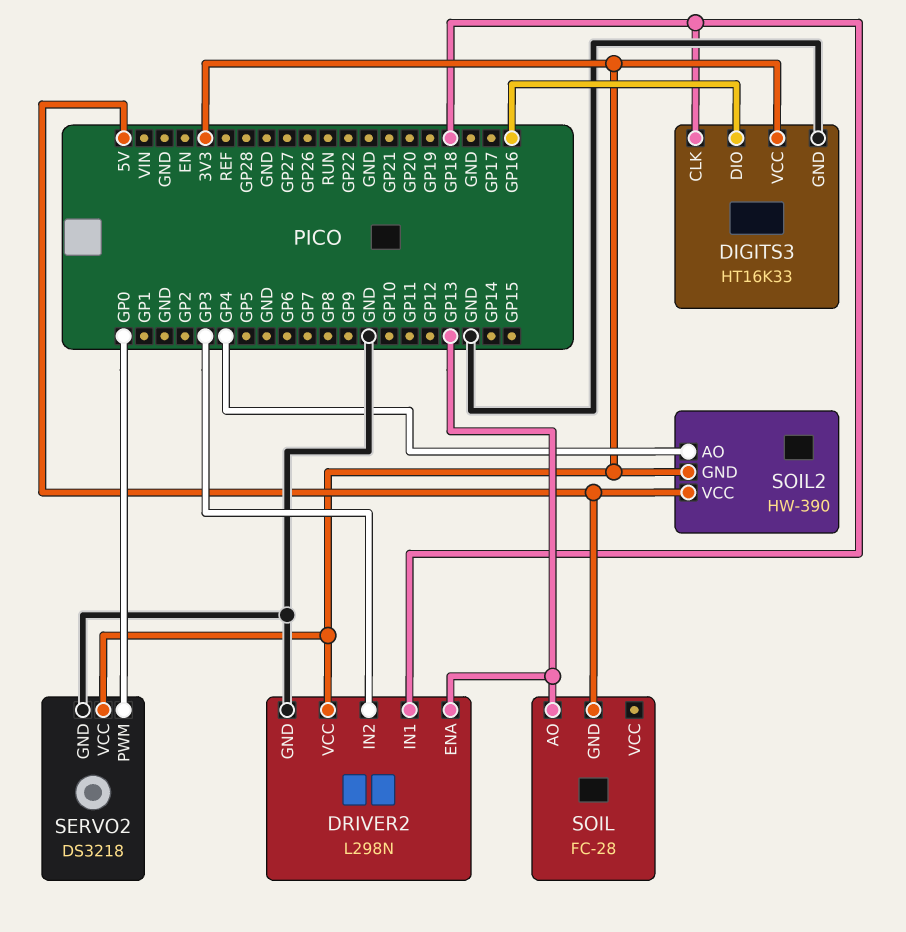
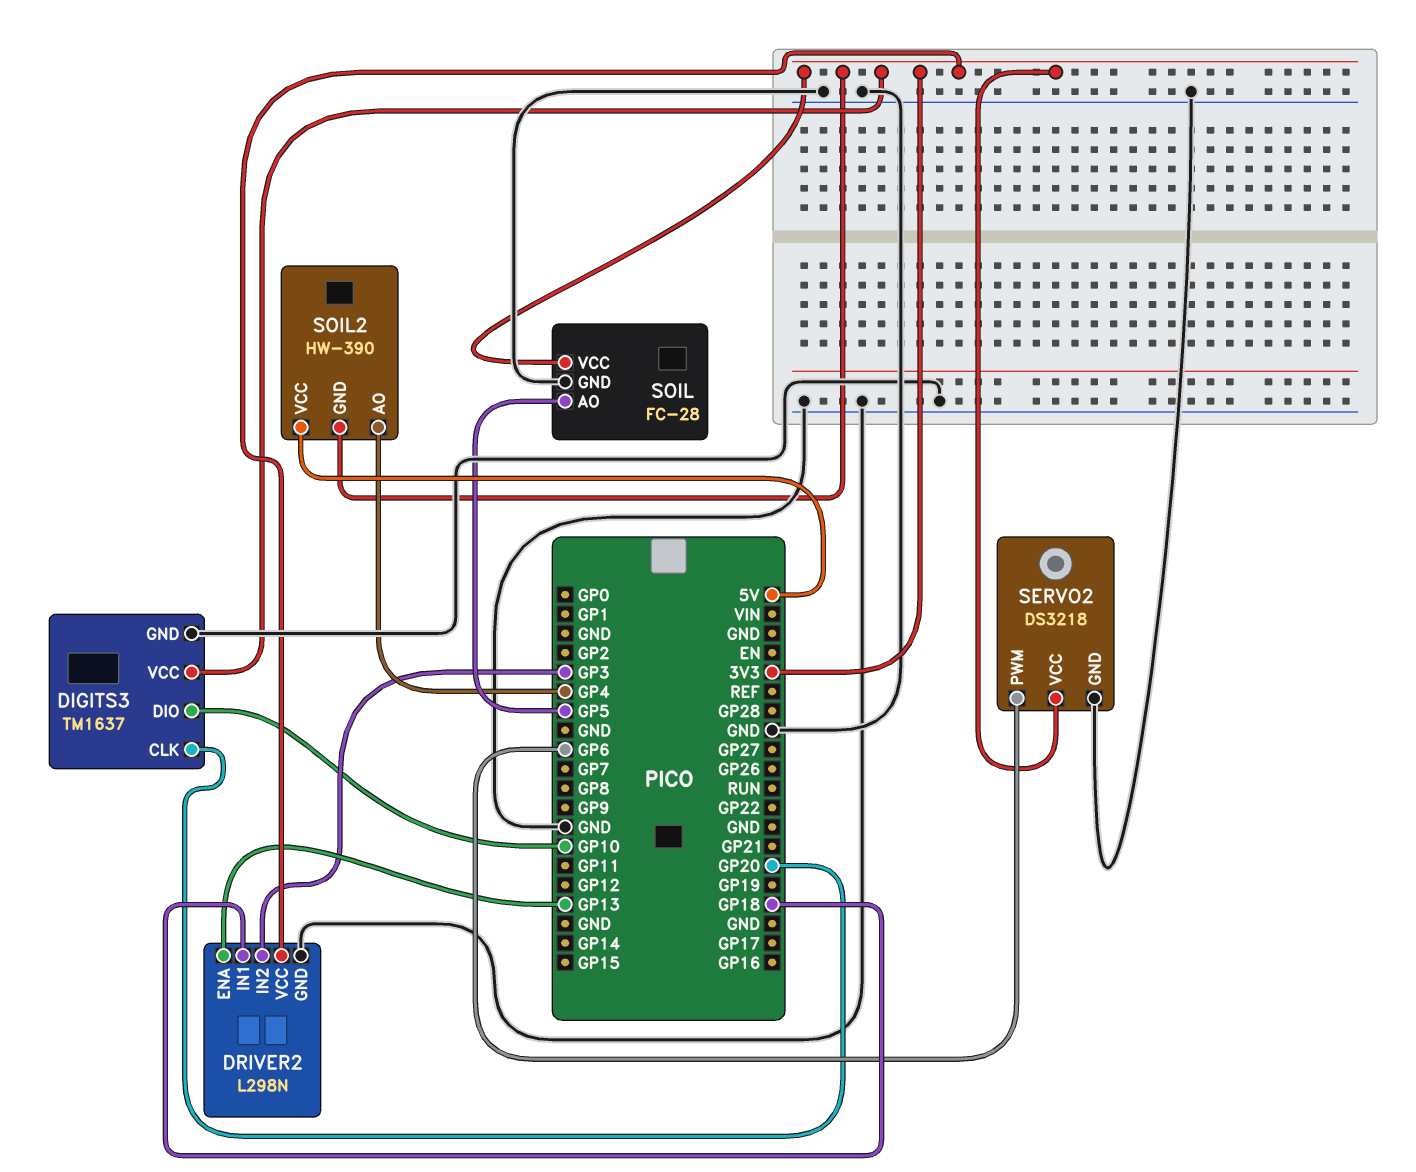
DIGITS3: HT16K33 -> TM1637
DIGITS3 pin CLK: GP18 -> GP20
DIGITS3 pin DIO: GP16 -> GP10
SERVO2 pin PWM: GP0 -> GP6
SOIL pin AO: GP13 -> GP5
SOIL pin GND: 5V -> GND
SOIL pin VCC: none -> 3V3

